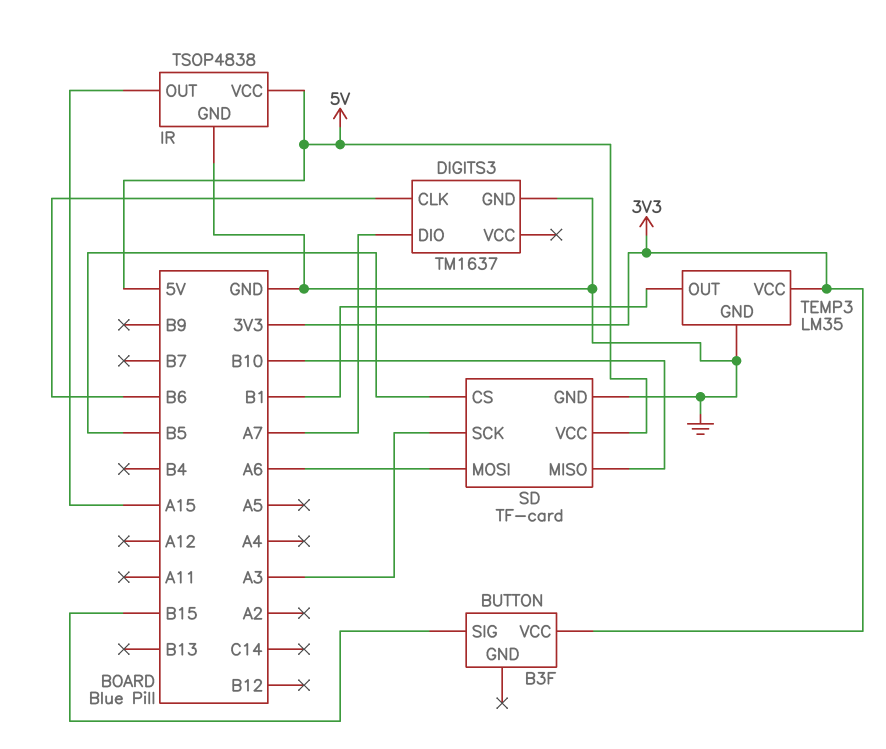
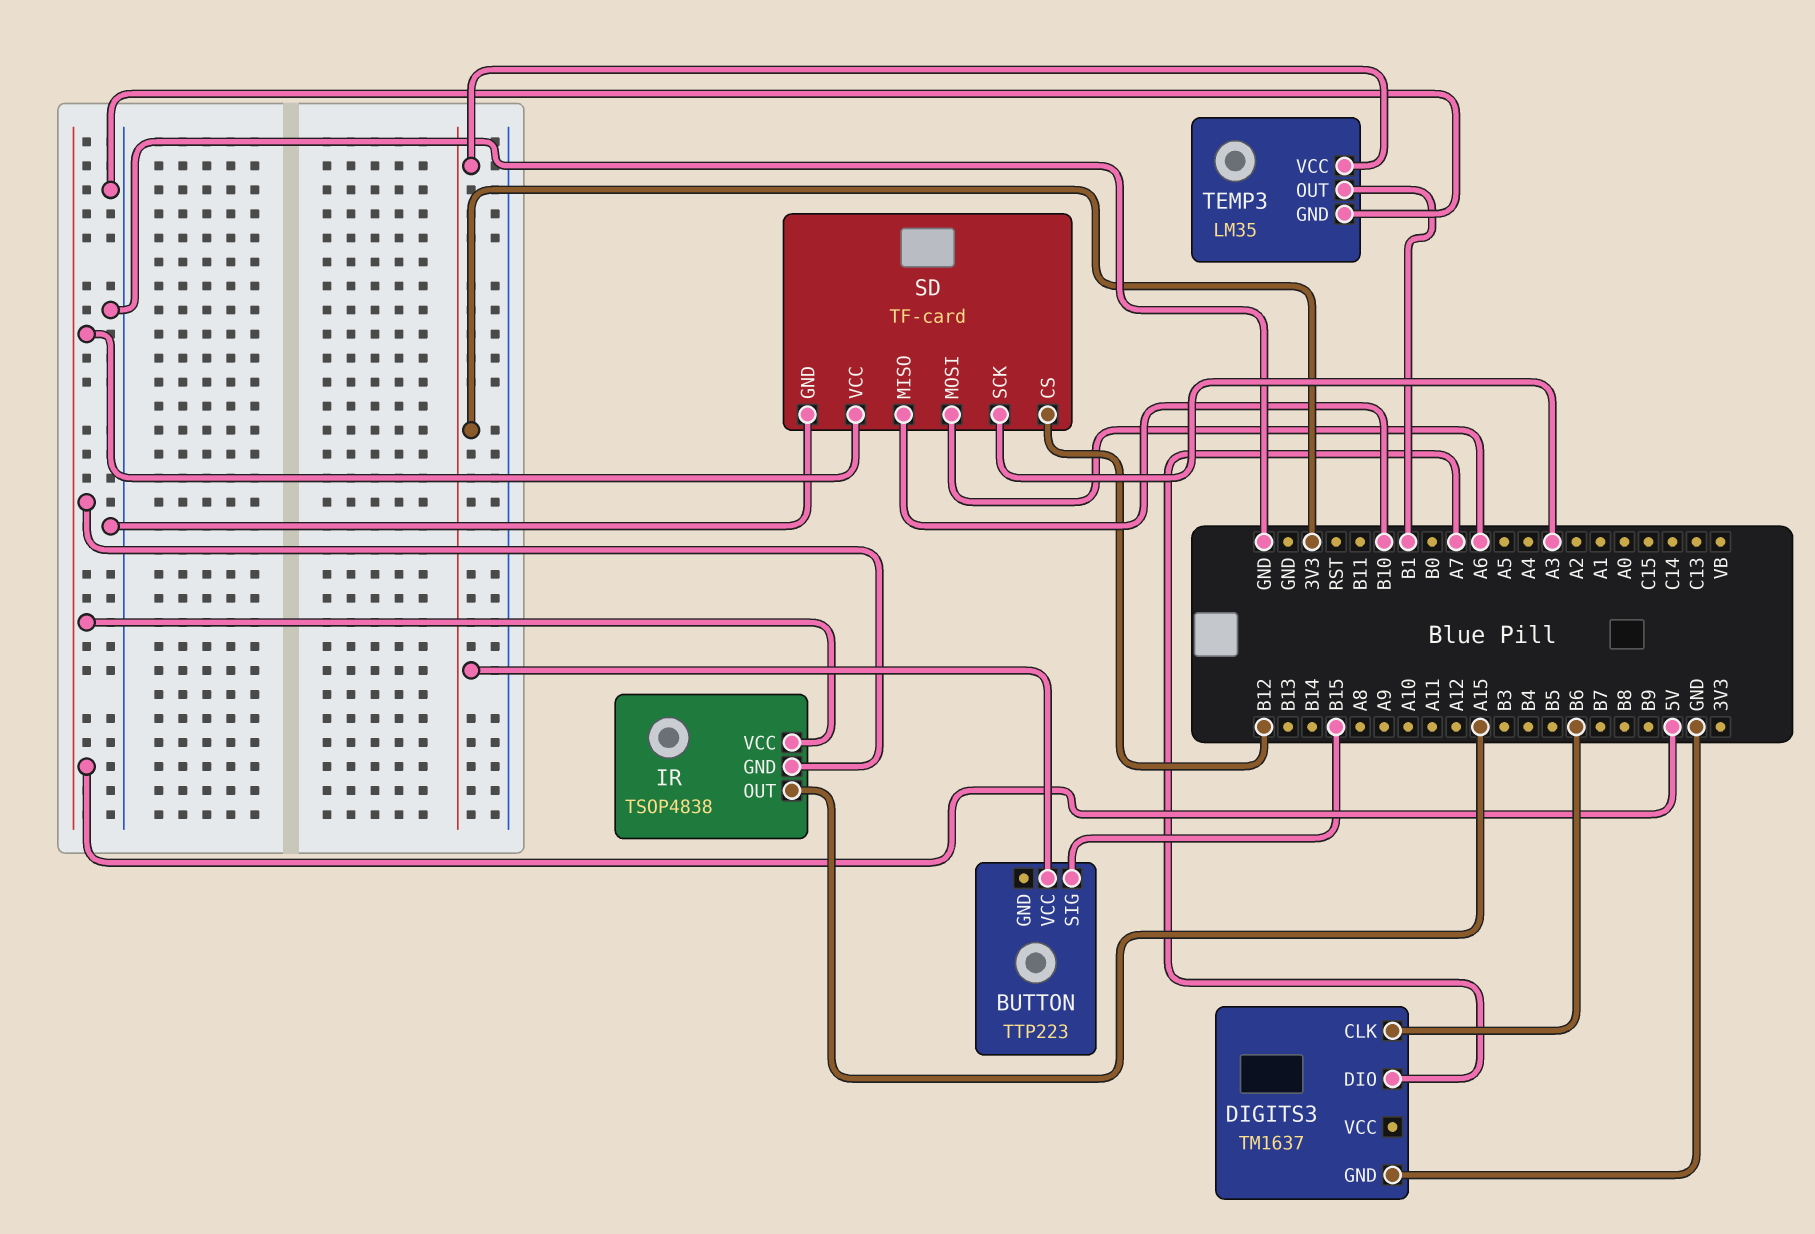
BUTTON: B3F -> TTP223
IR pin GND: GND -> 5V
SD pin CS: B5 -> B12

